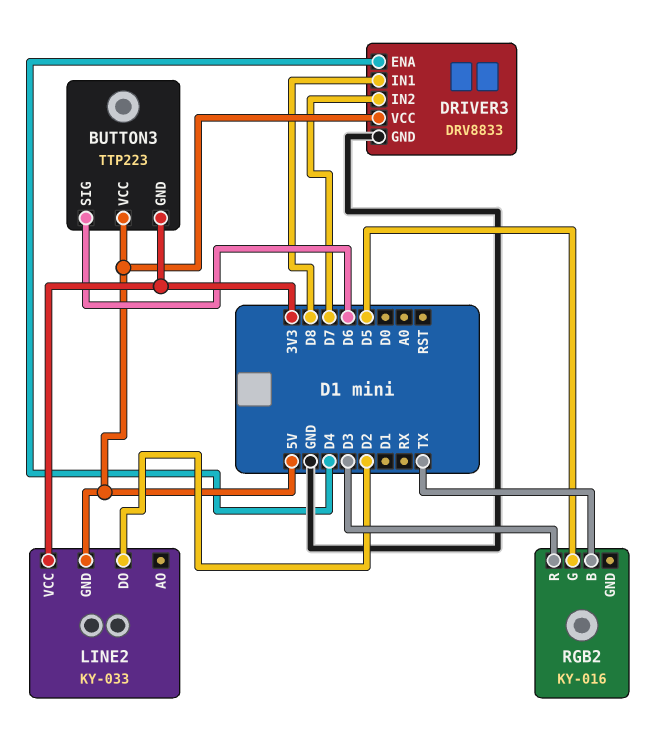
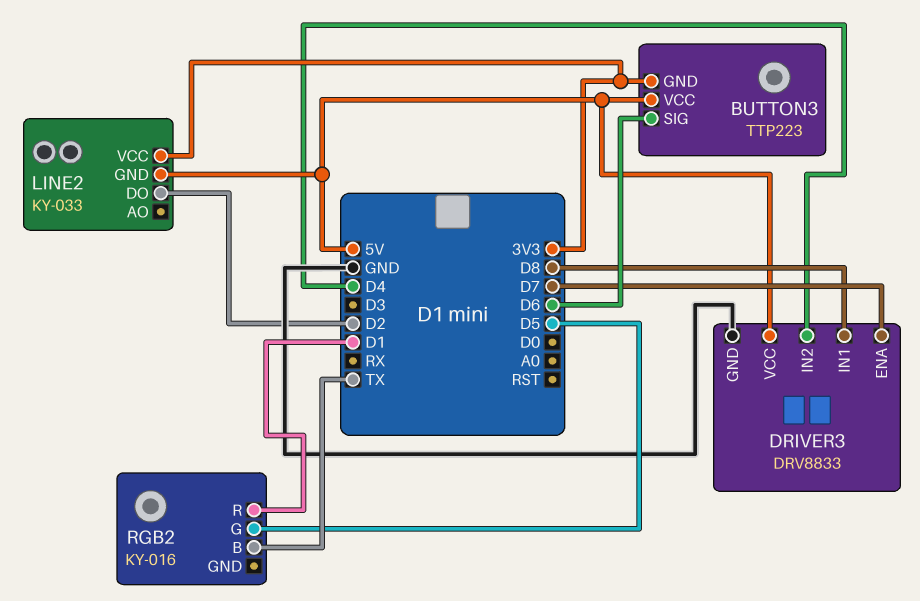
DRIVER3 pin ENA: D4 -> D7
DRIVER3 pin IN2: D7 -> D4
RGB2 pin R: D3 -> D1

